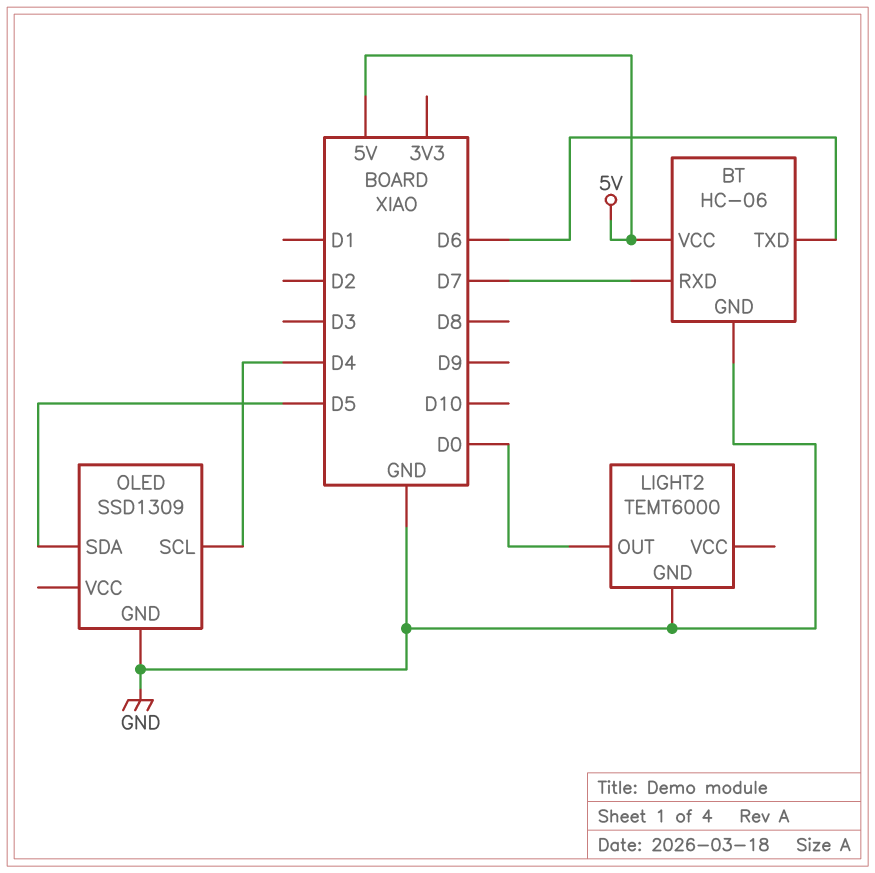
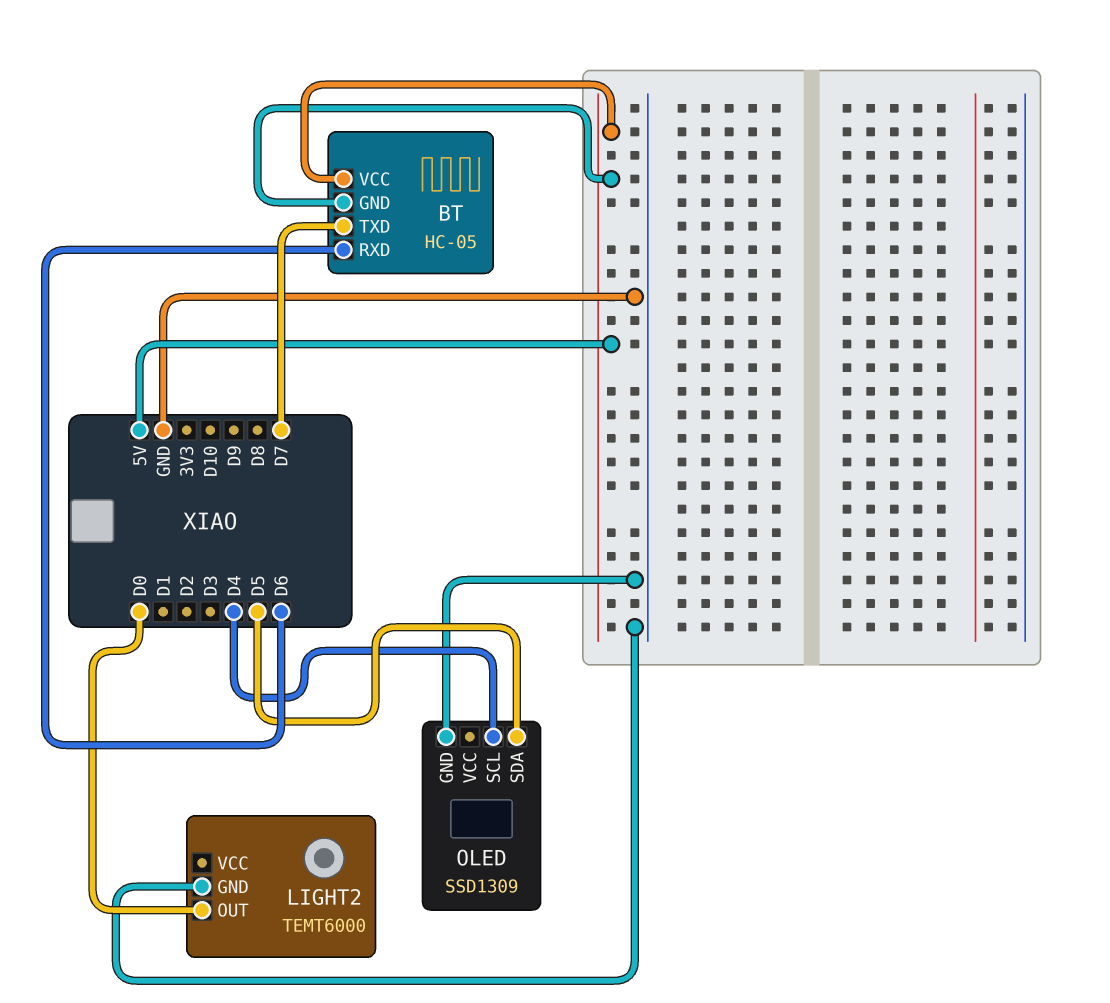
BT: HC-06 -> HC-05
BT pin GND: GND -> 5V
BT pin RXD: D7 -> D6
BT pin TXD: D6 -> D7

